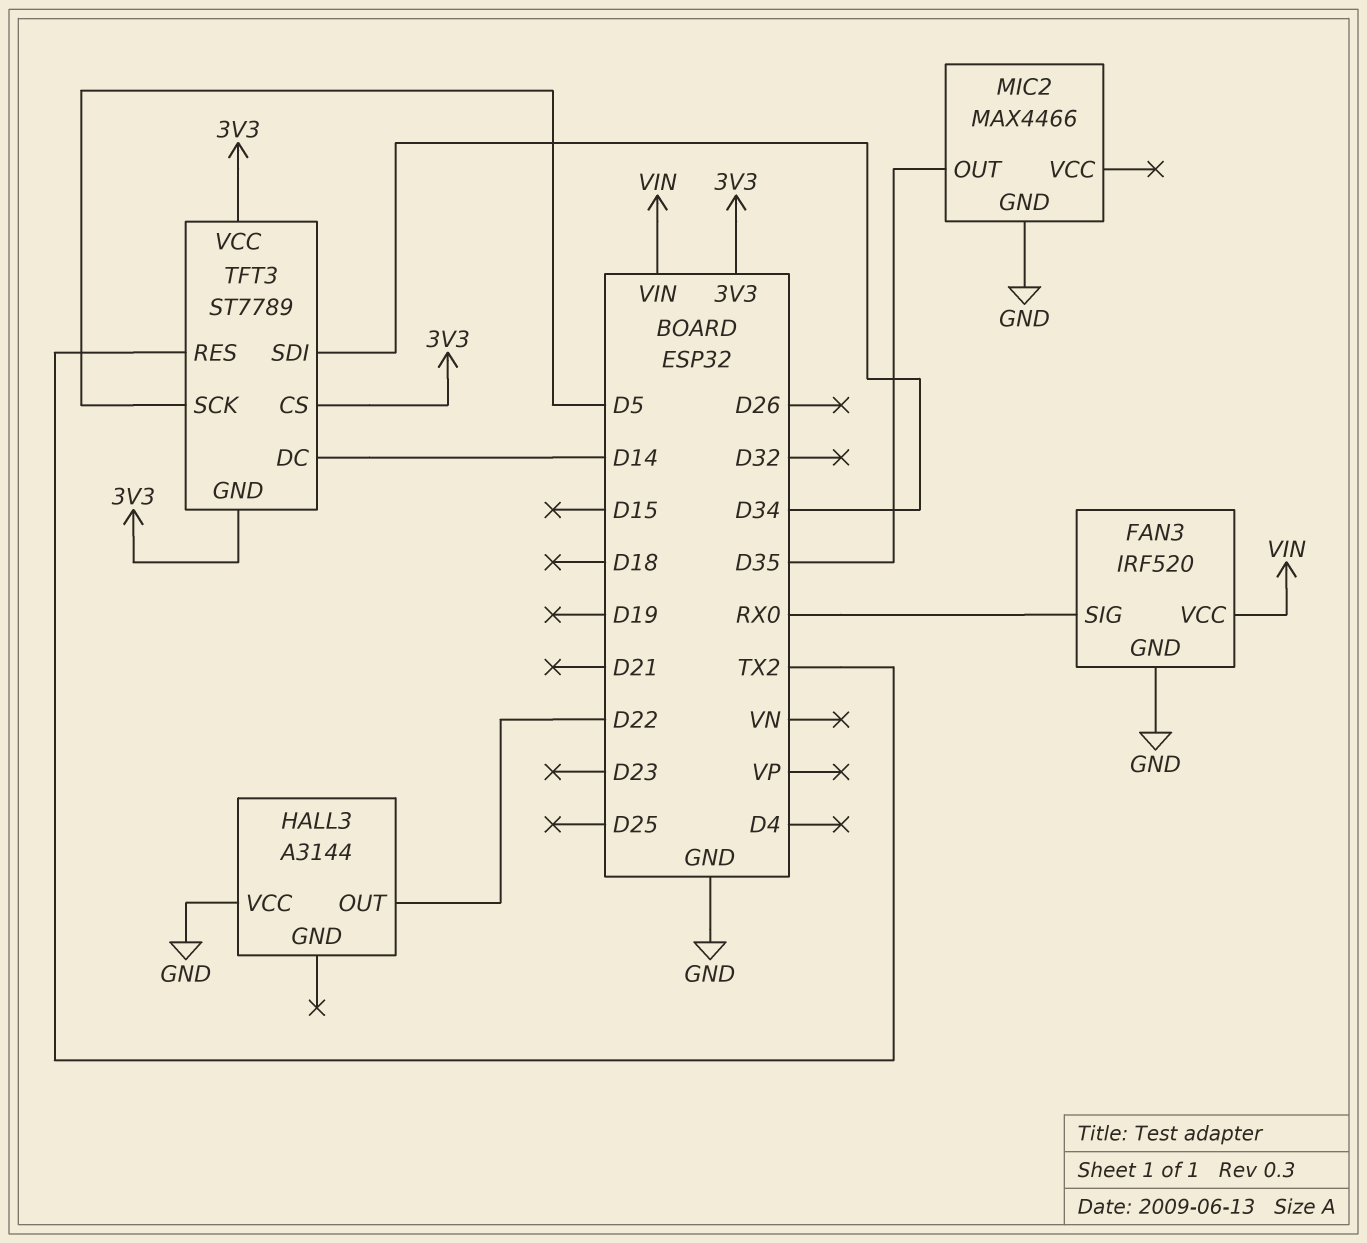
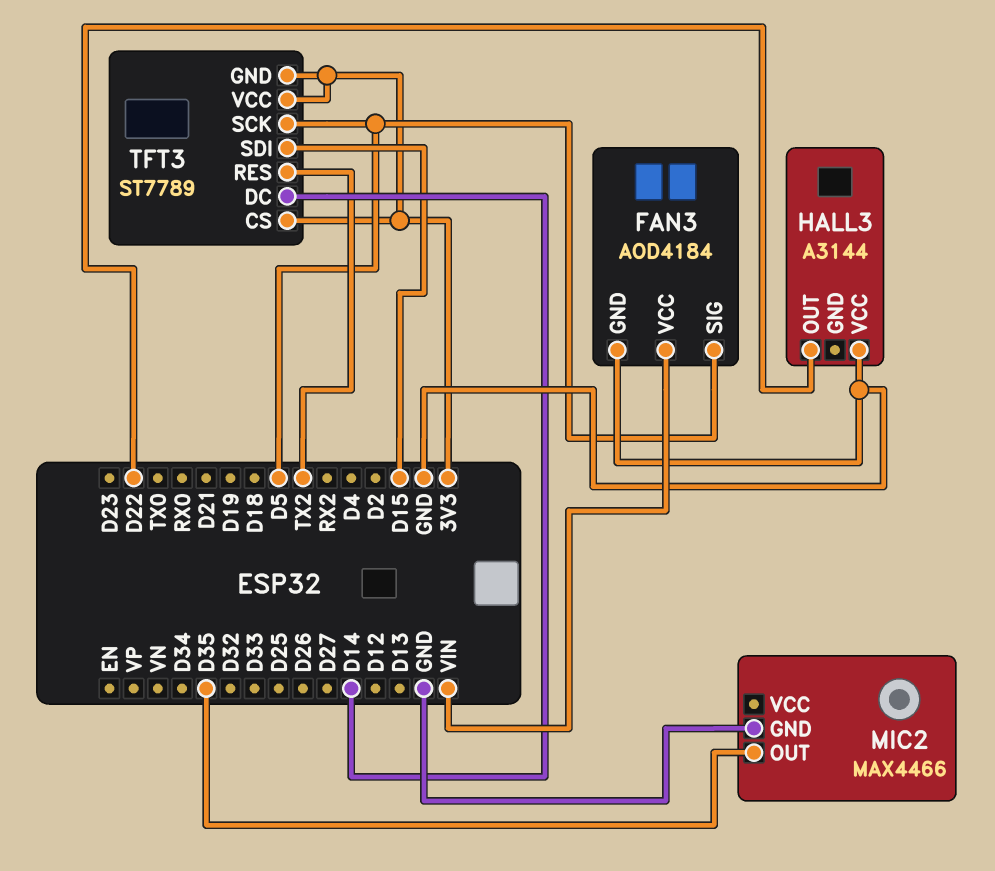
FAN3: IRF520 -> AOD4184
FAN3 pin SIG: RX0 -> D5
TFT3 pin SDI: D34 -> D15

